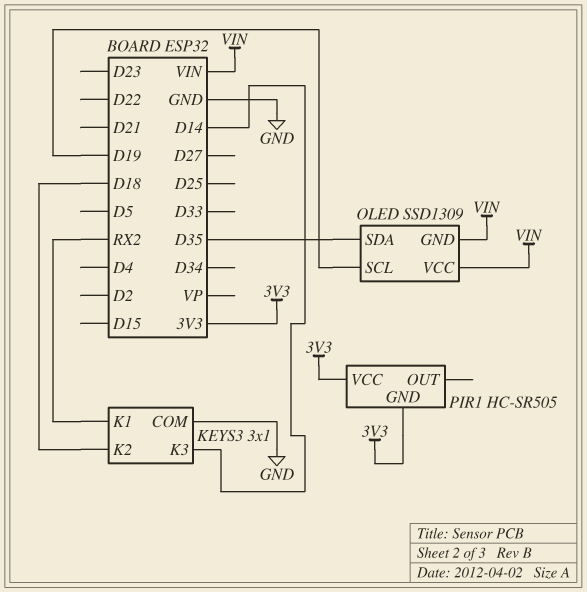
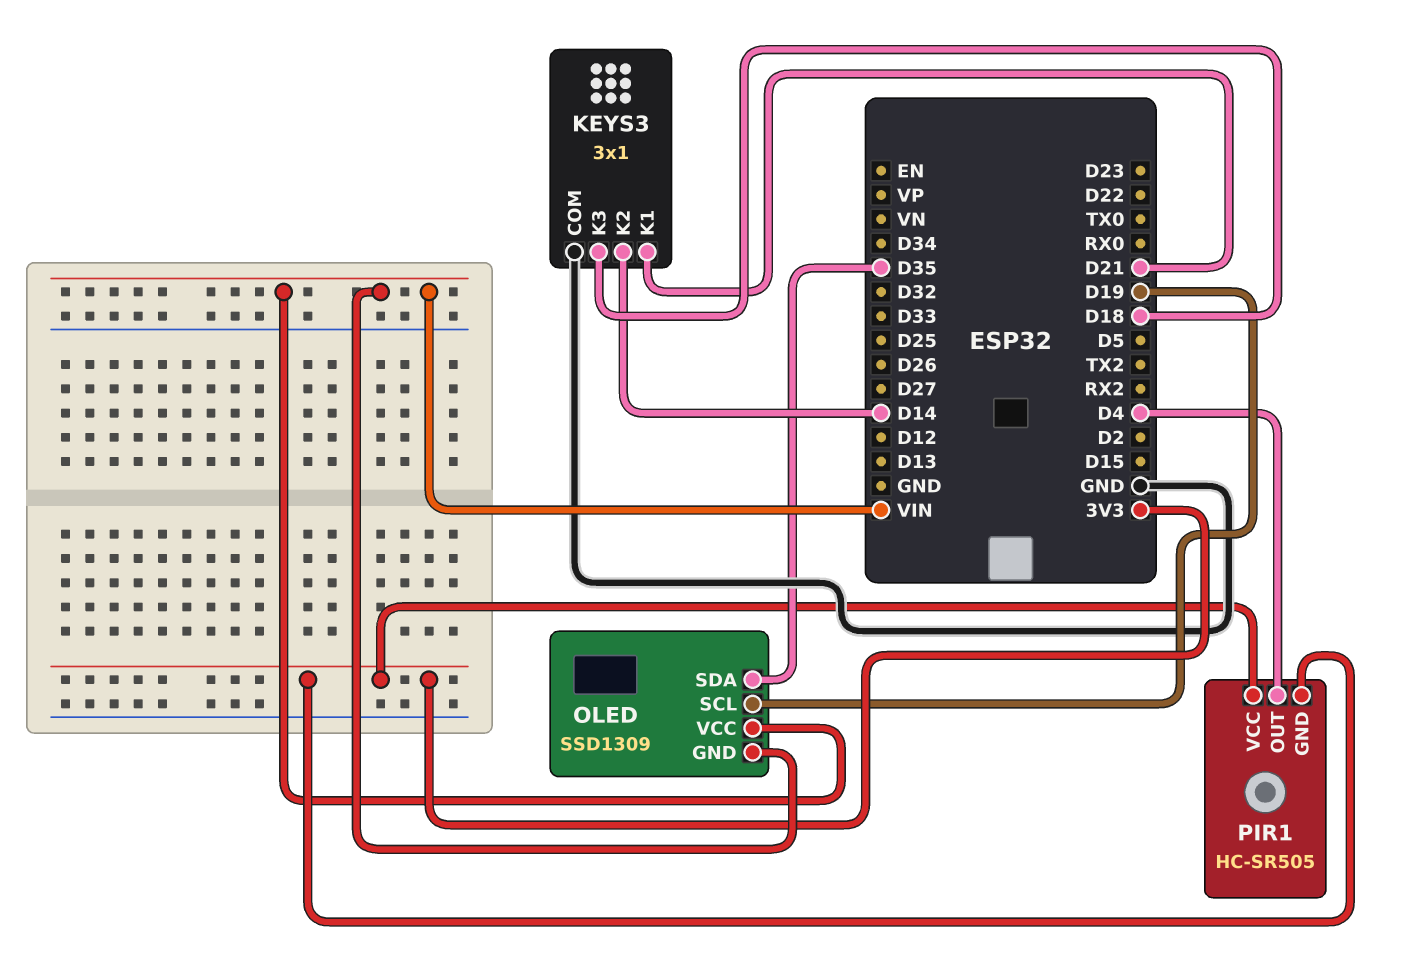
KEYS3 pin K1: RX2 -> D21
KEYS3 pin K2: D18 -> D14
KEYS3 pin K3: D14 -> D18
PIR1 pin OUT: none -> D4

